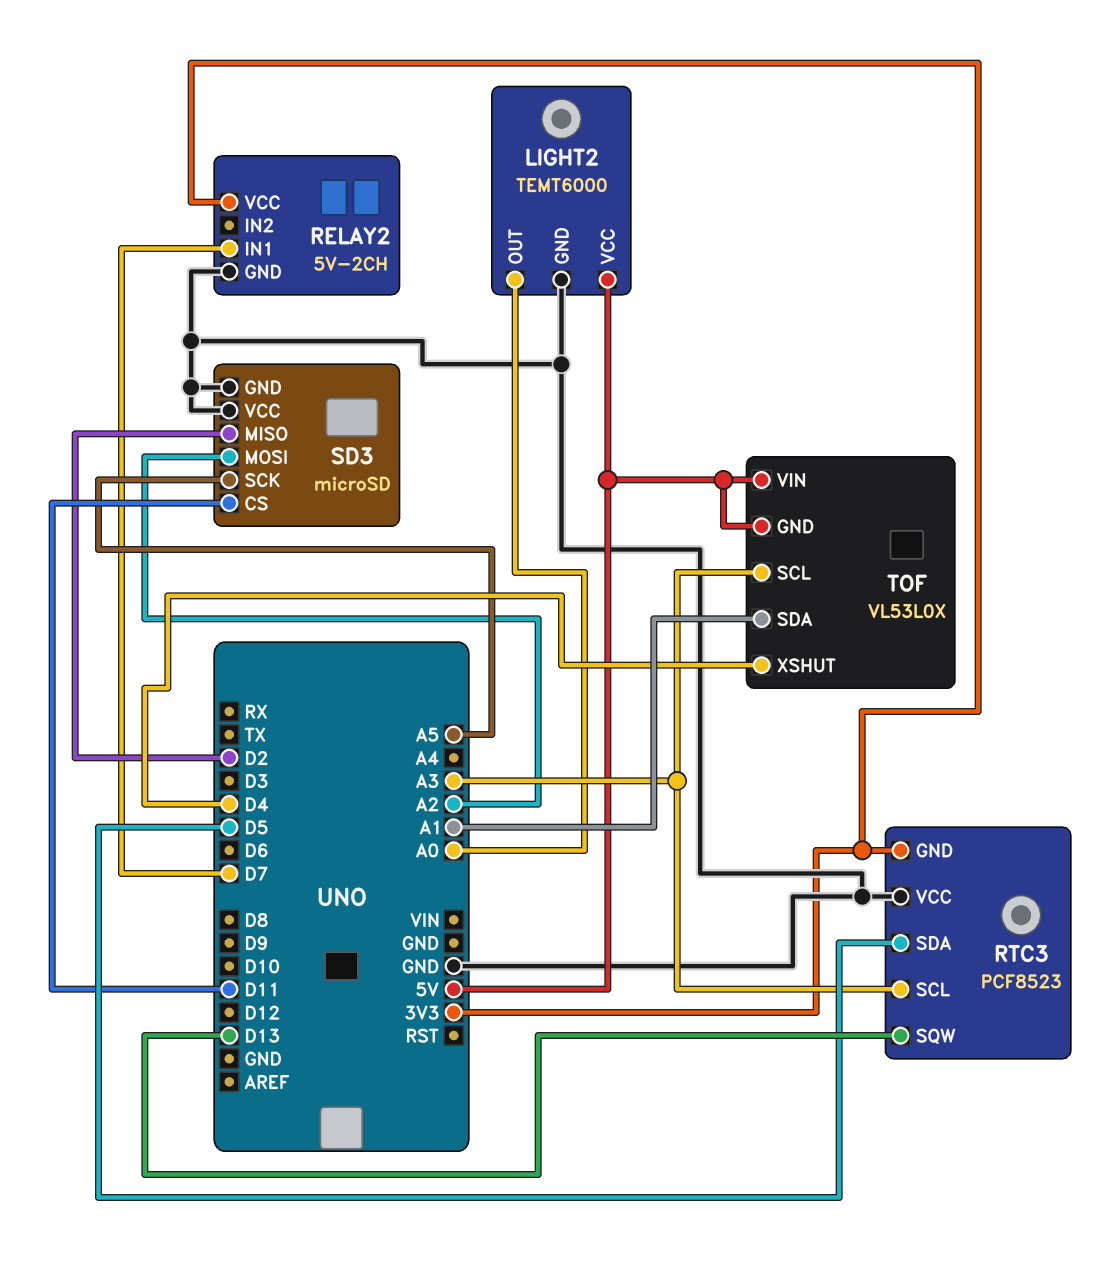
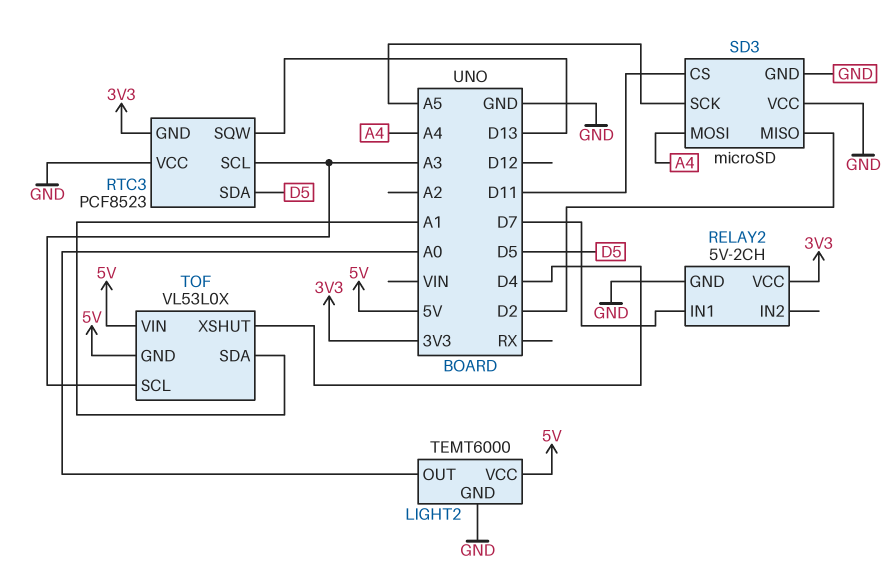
SD3 pin MOSI: A2 -> A4

